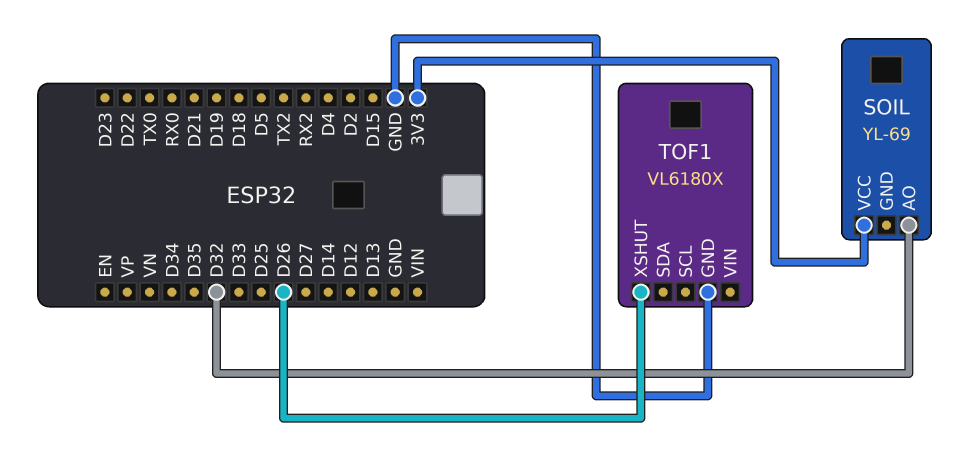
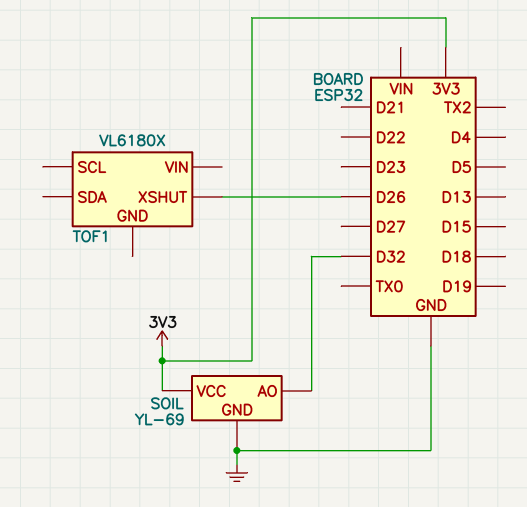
SOIL pin GND: none -> GND
TOF1 pin GND: GND -> none

